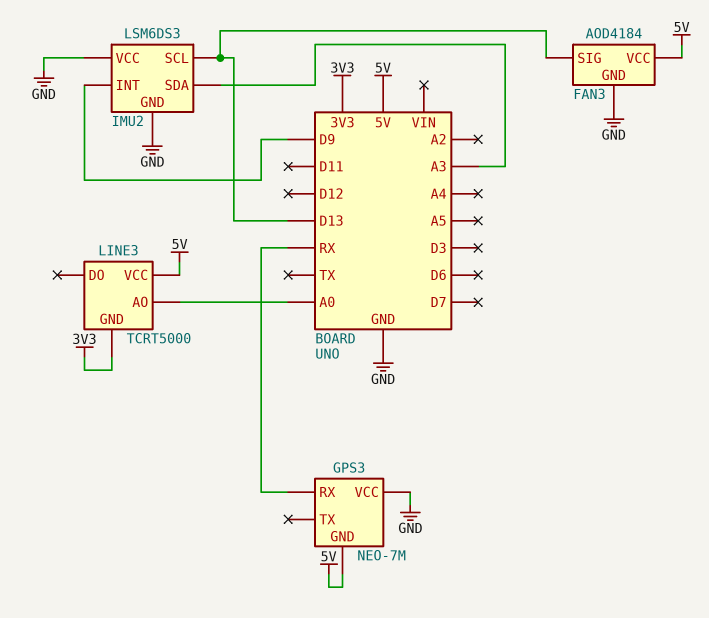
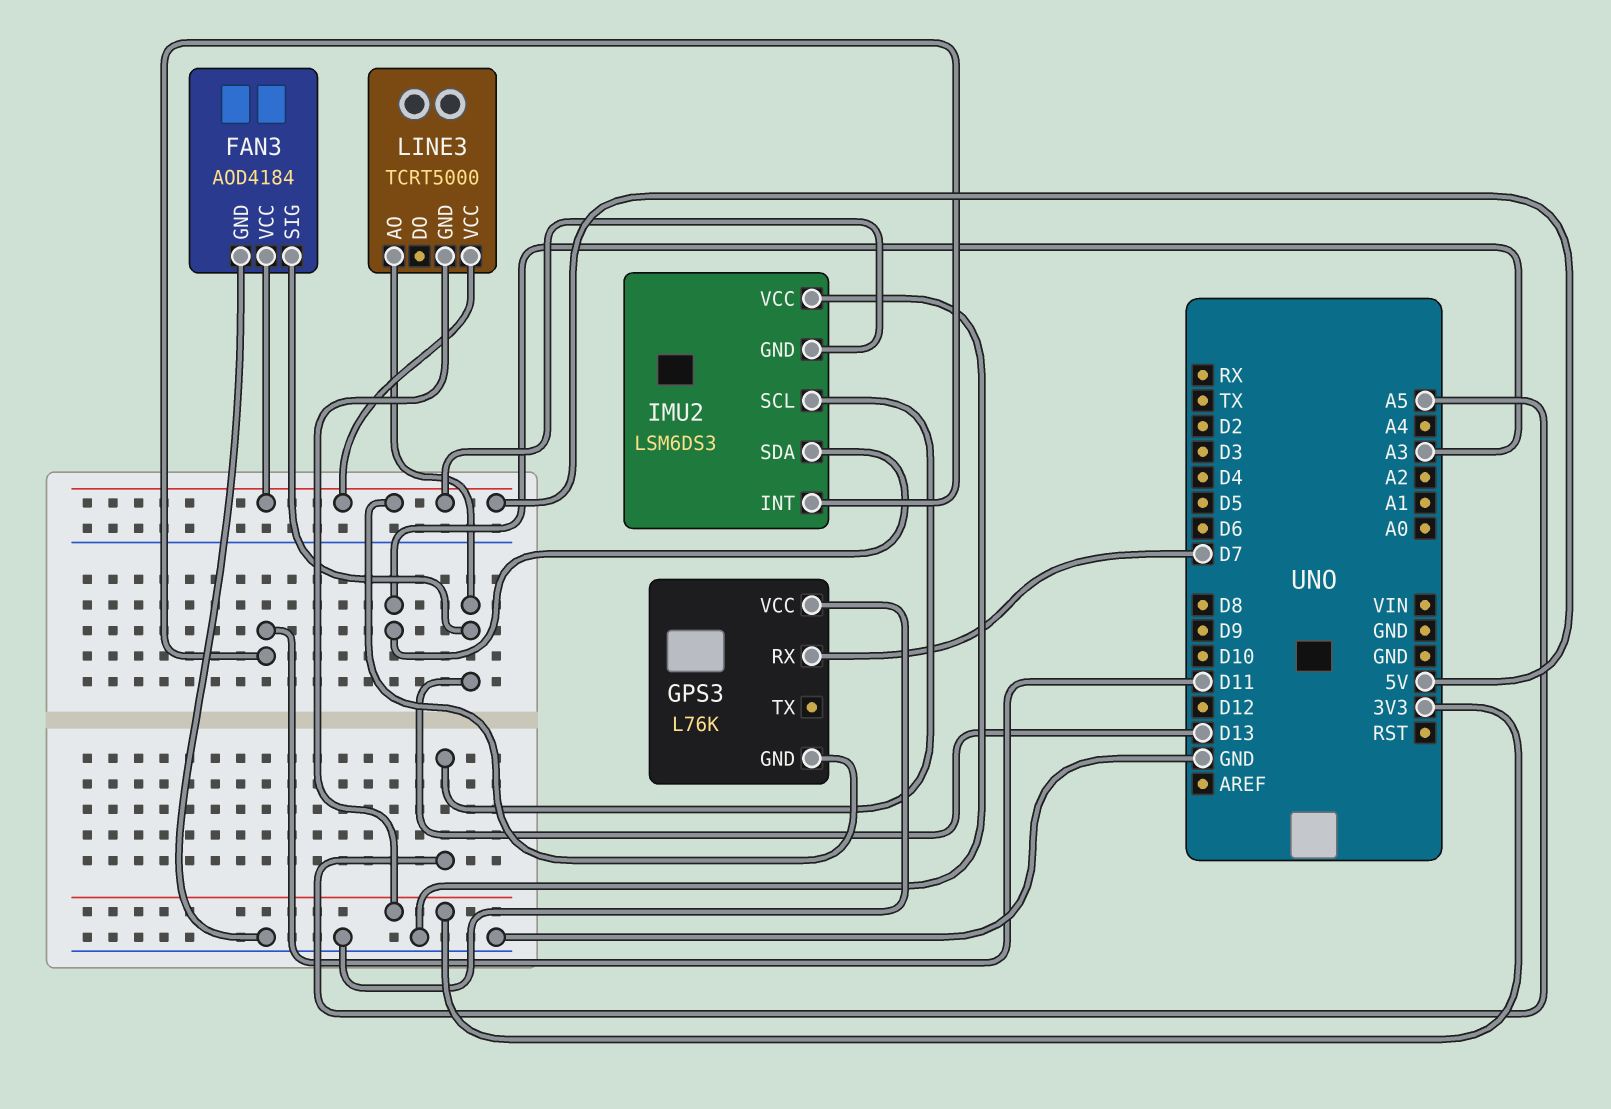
GPS3: NEO-7M -> L76K
GPS3 pin RX: RX -> D7
IMU2 pin GND: GND -> 5V
IMU2 pin INT: D9 -> D11
IMU2 pin SCL: D13 -> A5
LINE3 pin AO: A0 -> D13

